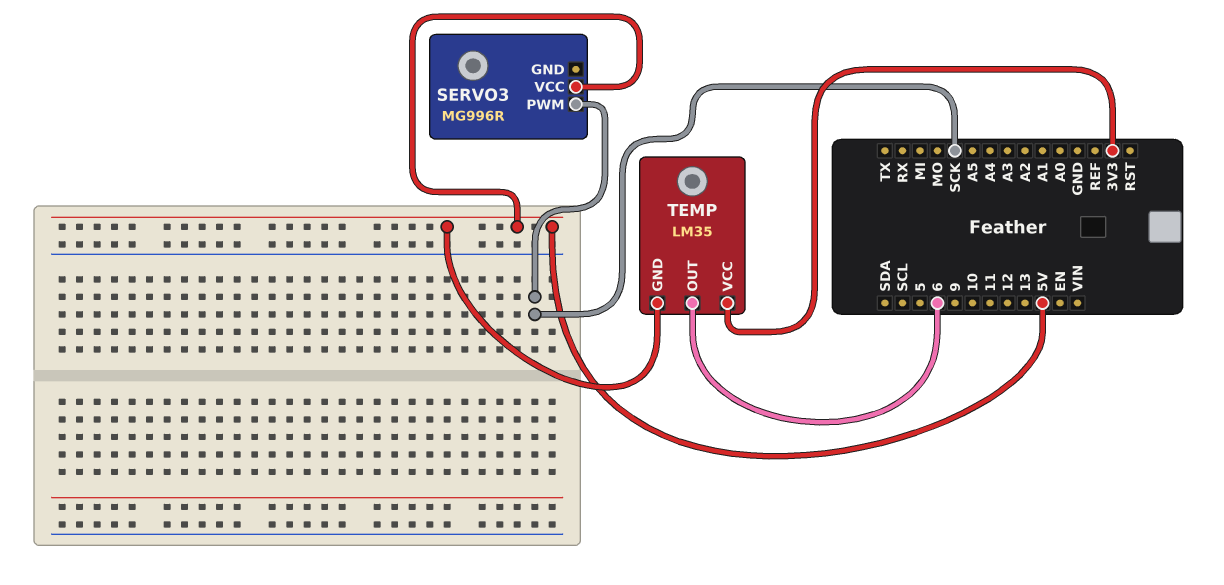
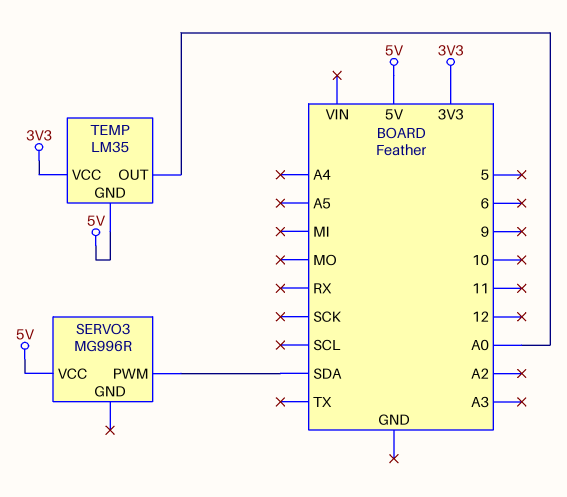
SERVO3 pin PWM: SCK -> SDA
TEMP pin OUT: 6 -> A0

